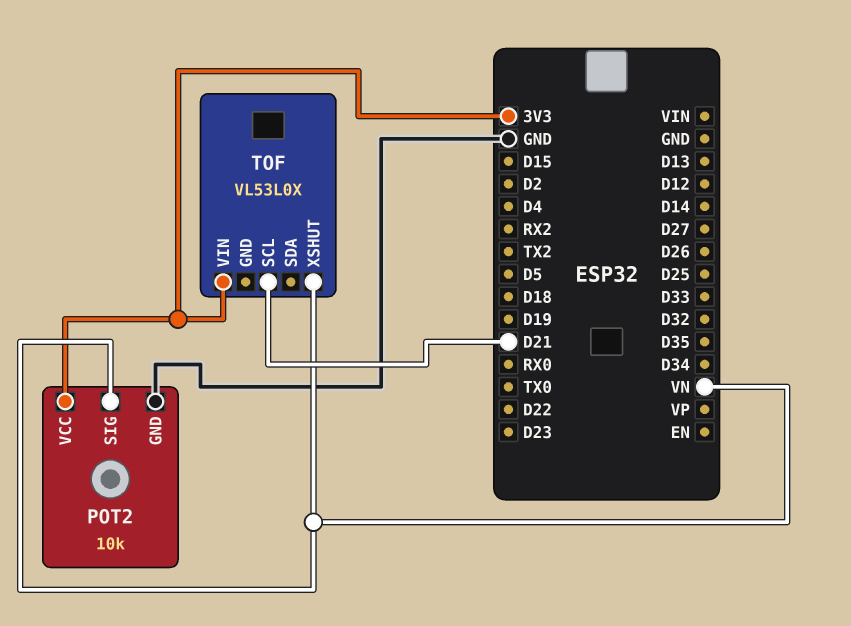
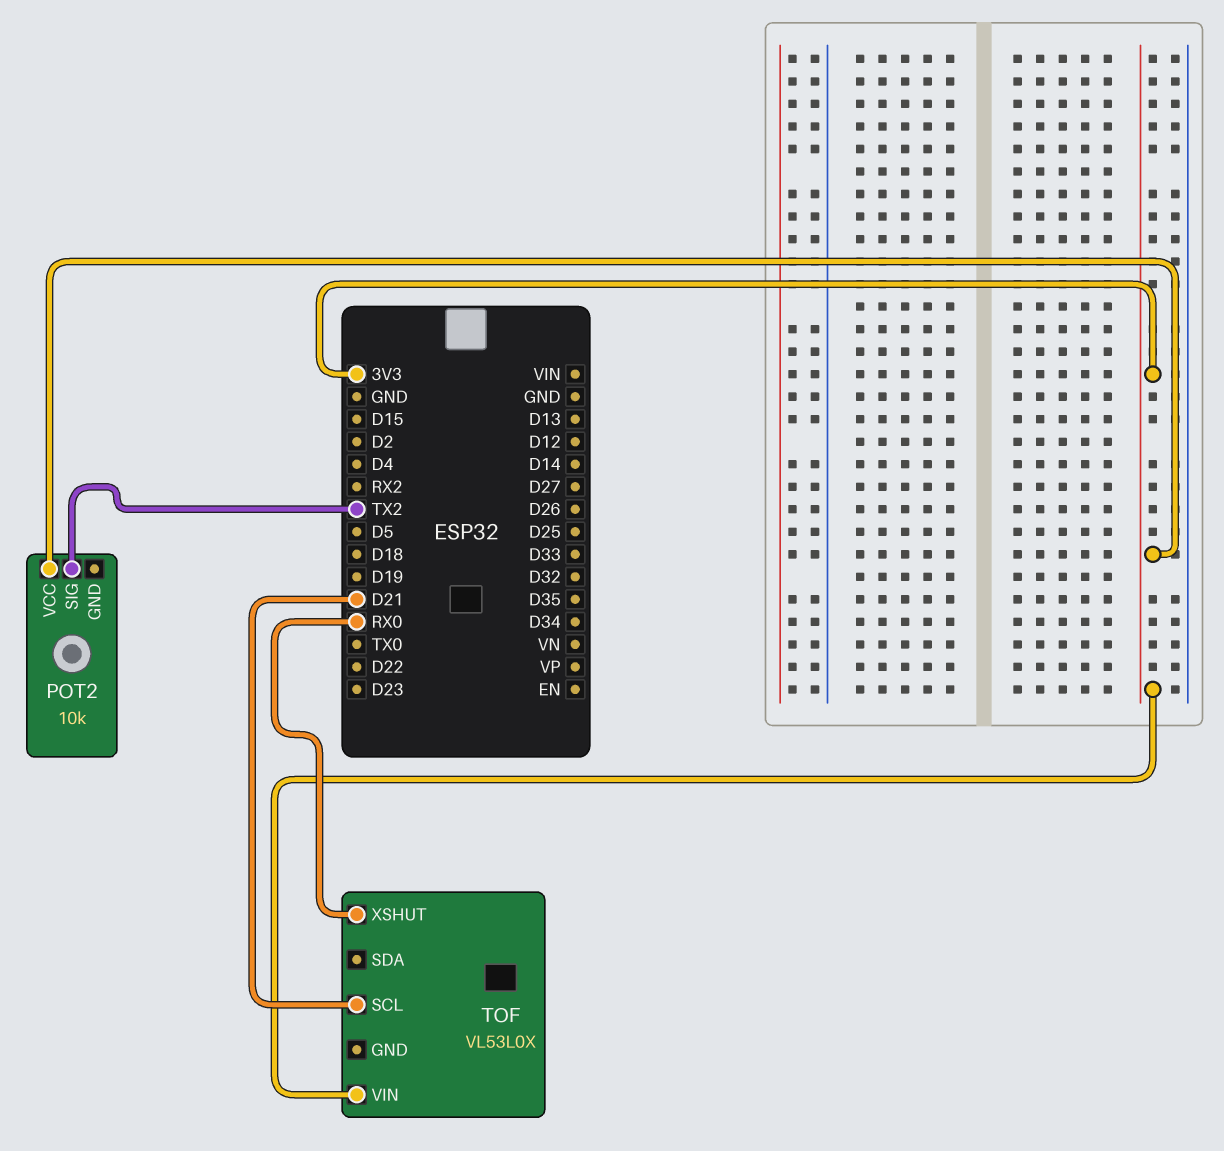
POT2 pin GND: GND -> none
POT2 pin SIG: VN -> TX2
TOF pin XSHUT: VN -> RX0

